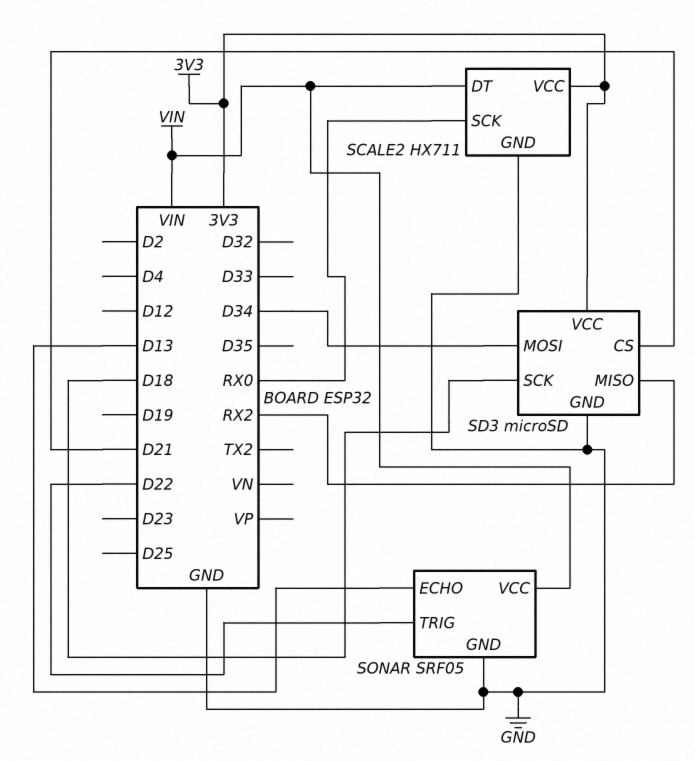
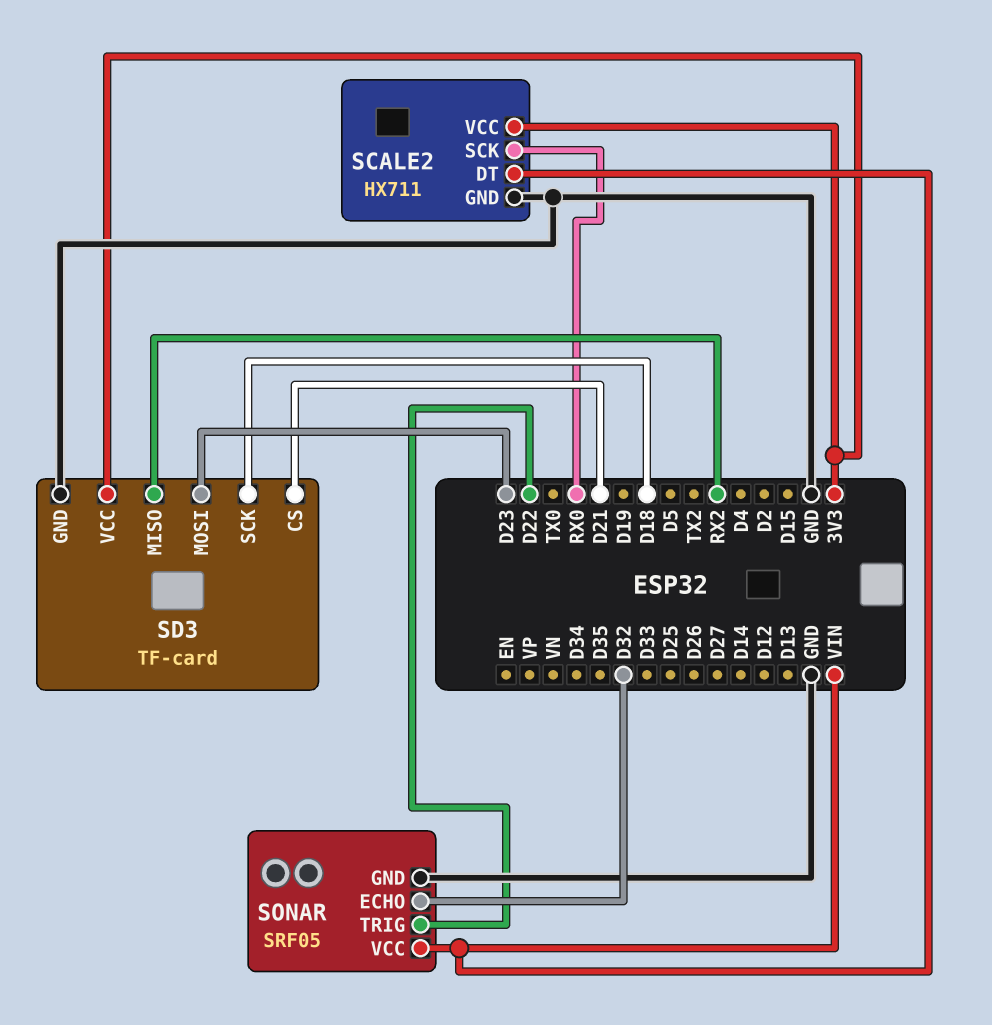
SD3: microSD -> TF-card
SD3 pin MOSI: D34 -> D23
SONAR pin ECHO: D13 -> D32

